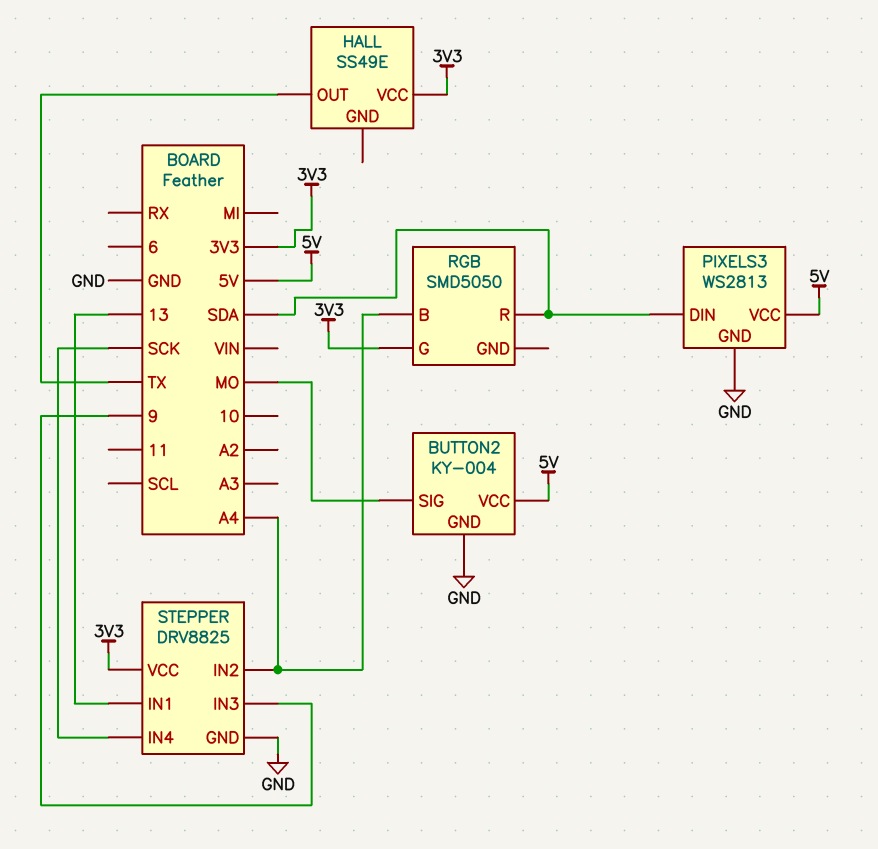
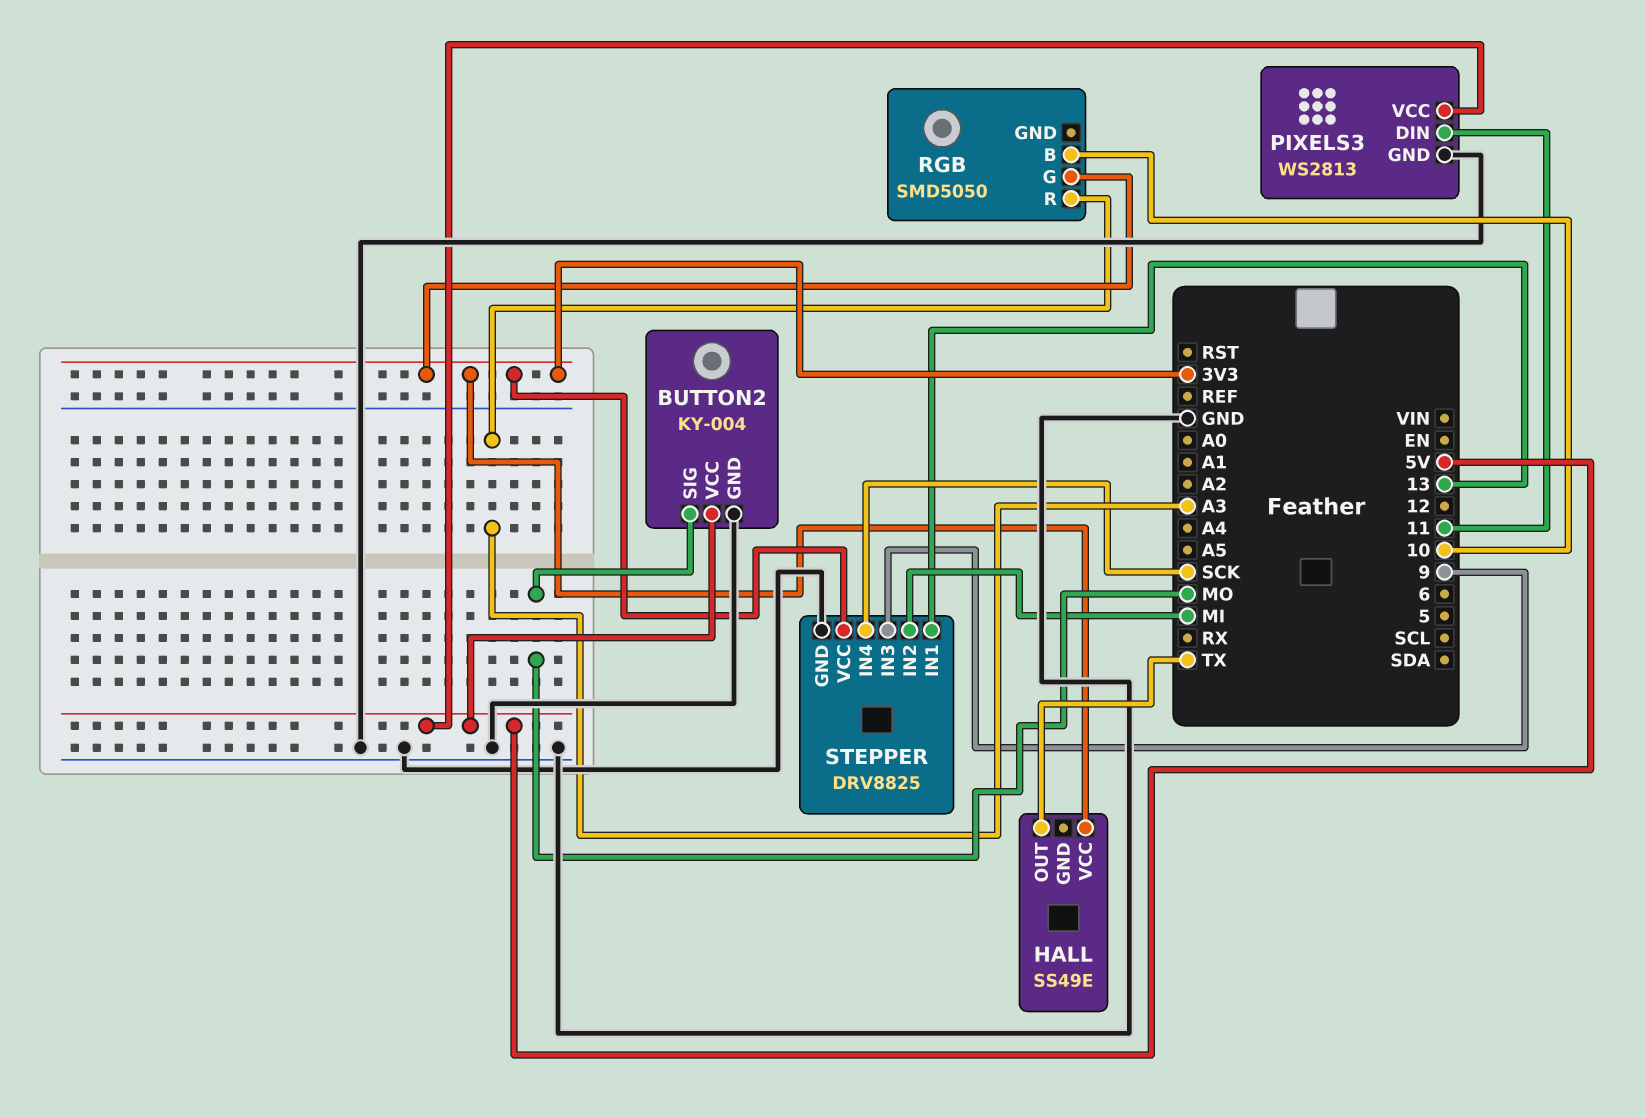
PIXELS3 pin DIN: SDA -> 11
RGB pin B: A4 -> 10
RGB pin R: SDA -> A3
STEPPER pin IN2: A4 -> MI

